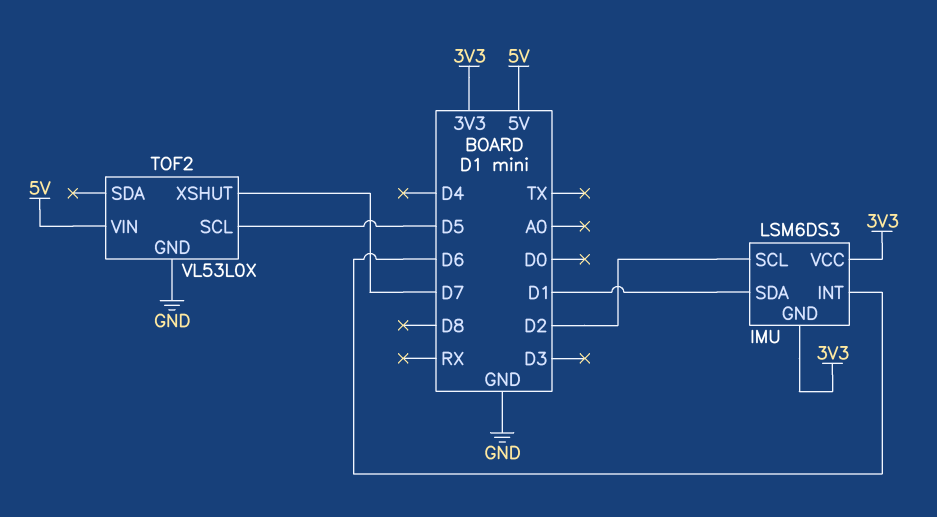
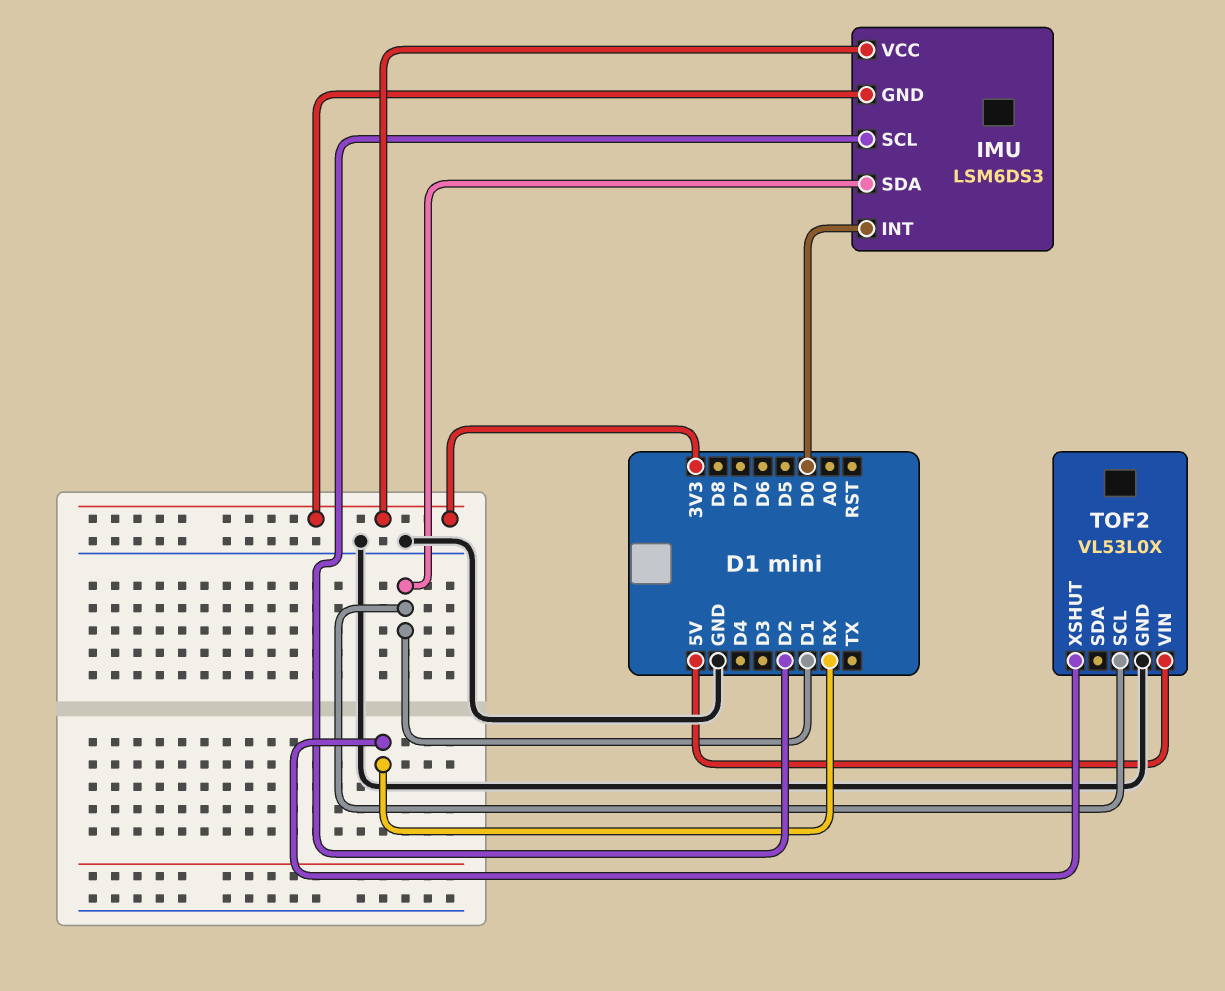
IMU pin INT: D6 -> D0
TOF2 pin SCL: D5 -> D1
TOF2 pin XSHUT: D7 -> RX

